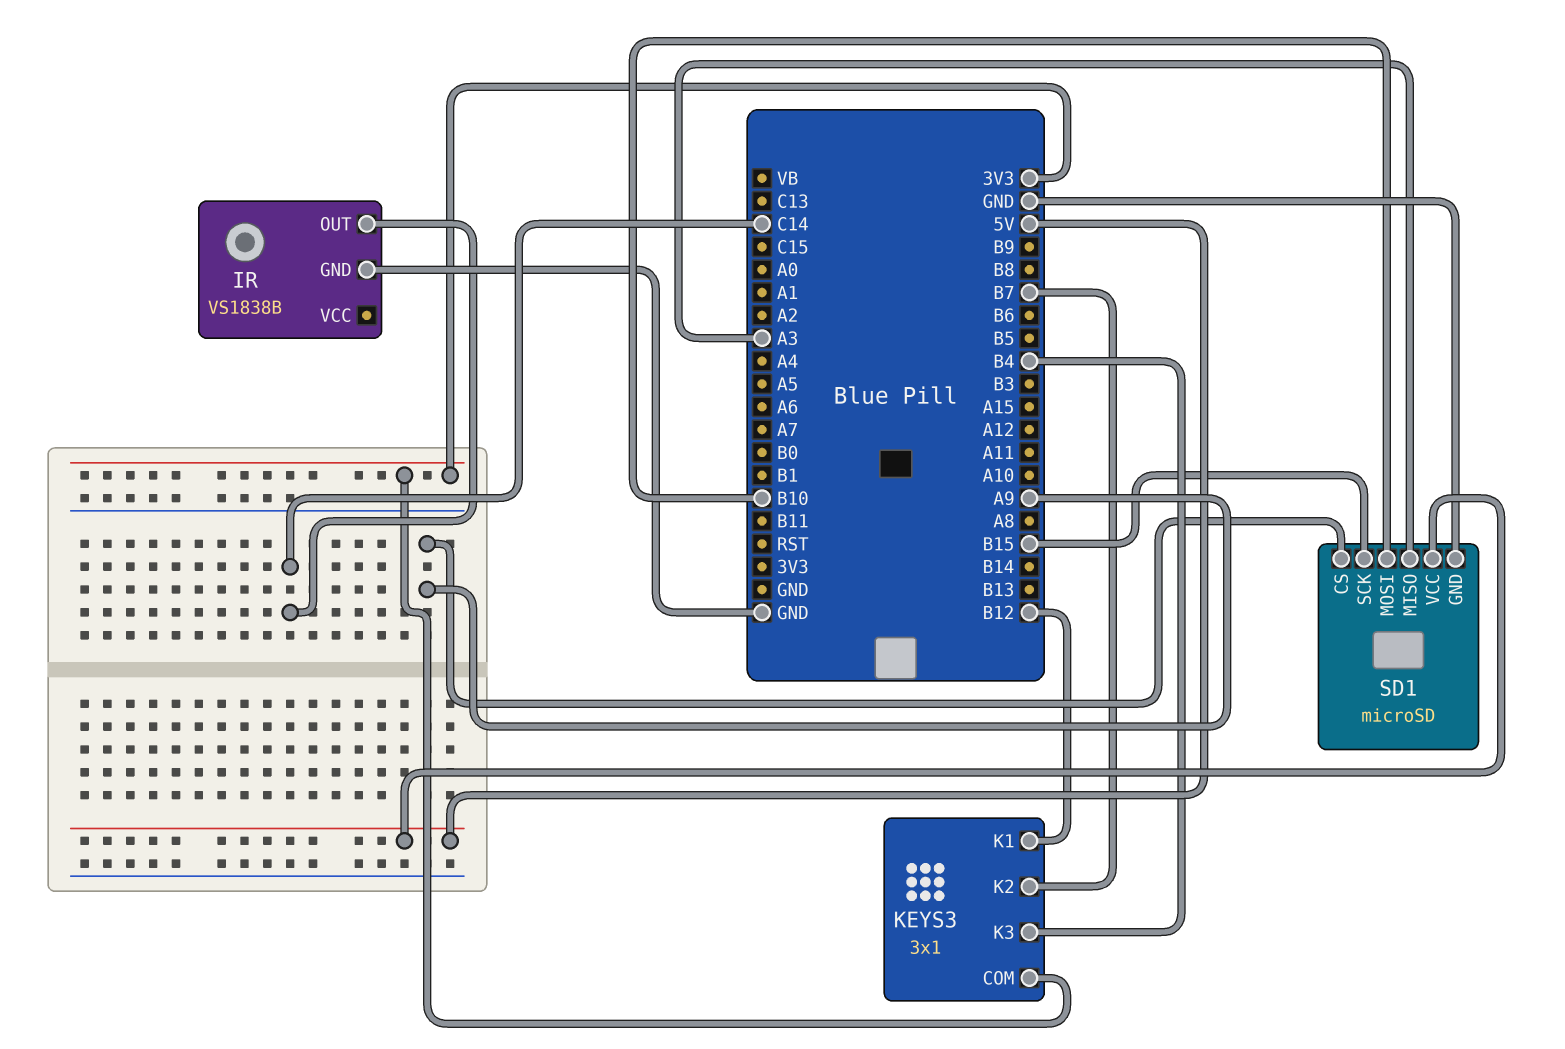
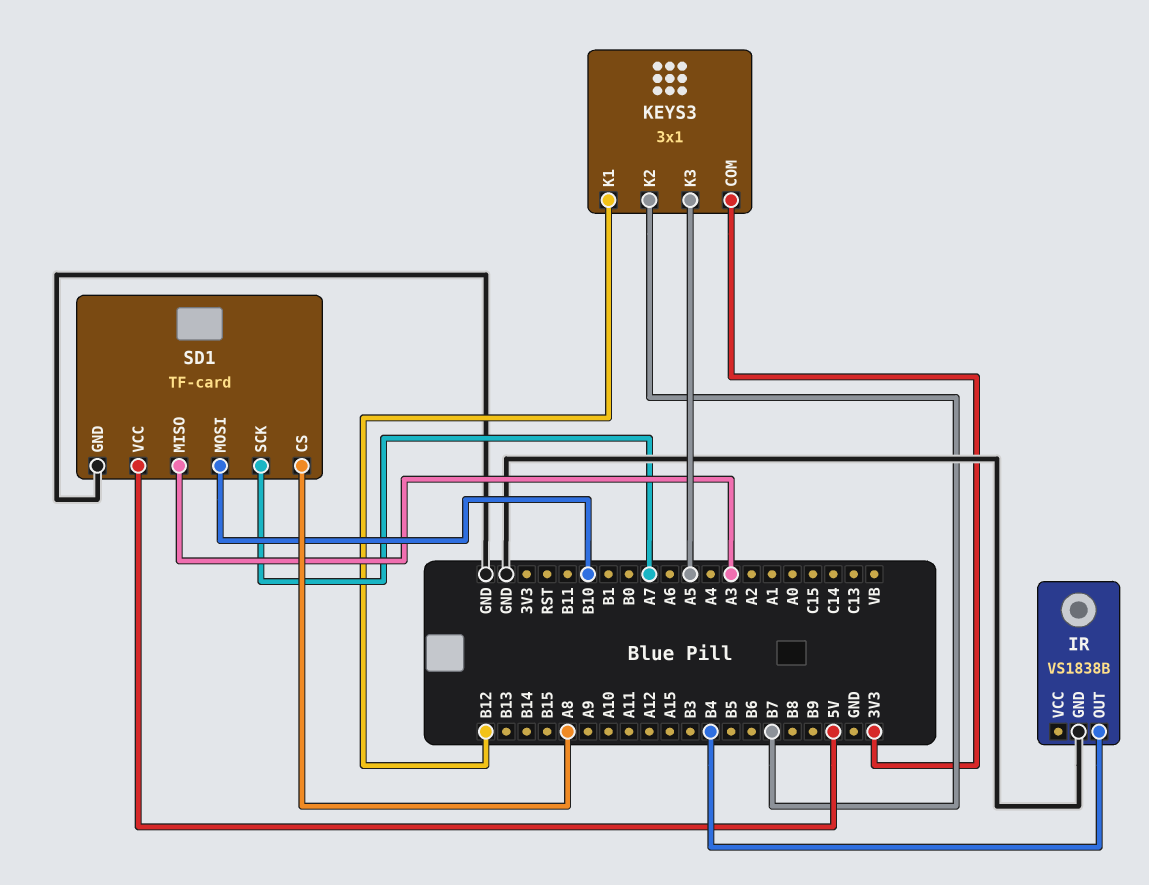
IR pin OUT: C14 -> B4
KEYS3 pin K3: B4 -> A5
SD1: microSD -> TF-card
SD1 pin CS: A9 -> A8
SD1 pin SCK: B15 -> A7

